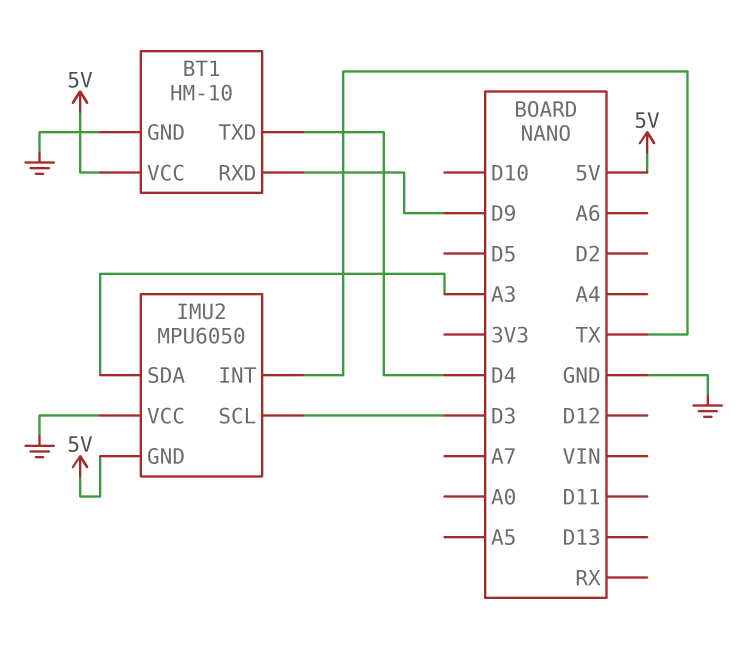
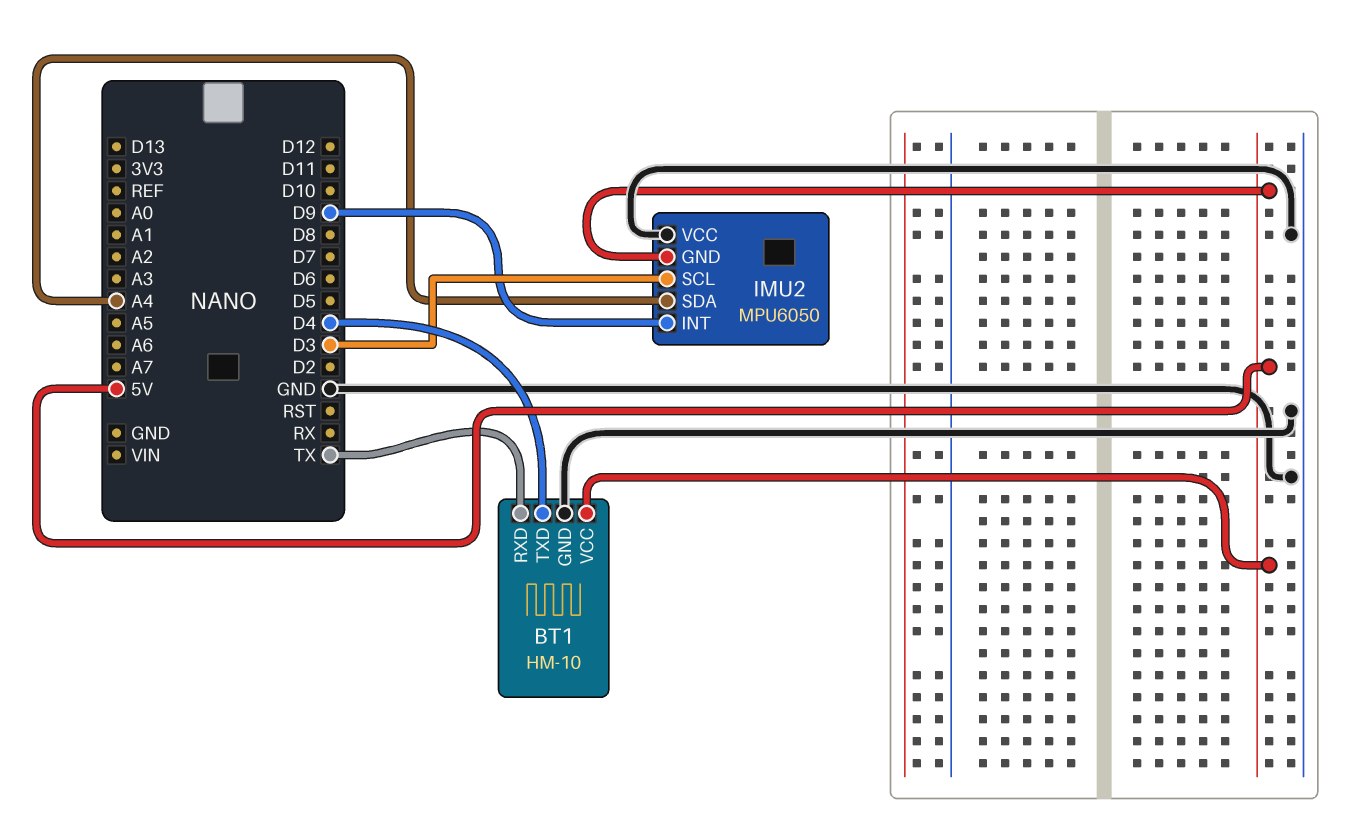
BT1 pin RXD: D9 -> TX
IMU2 pin INT: TX -> D9
IMU2 pin SDA: A3 -> A4

